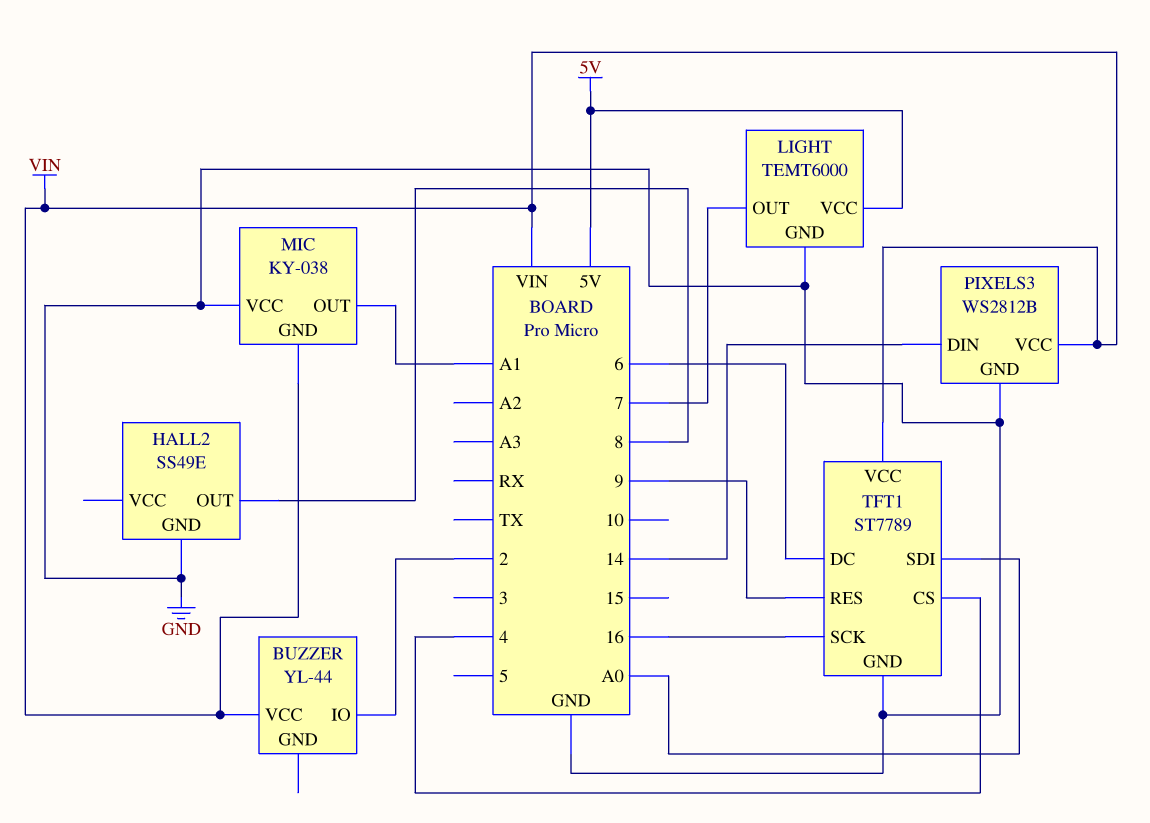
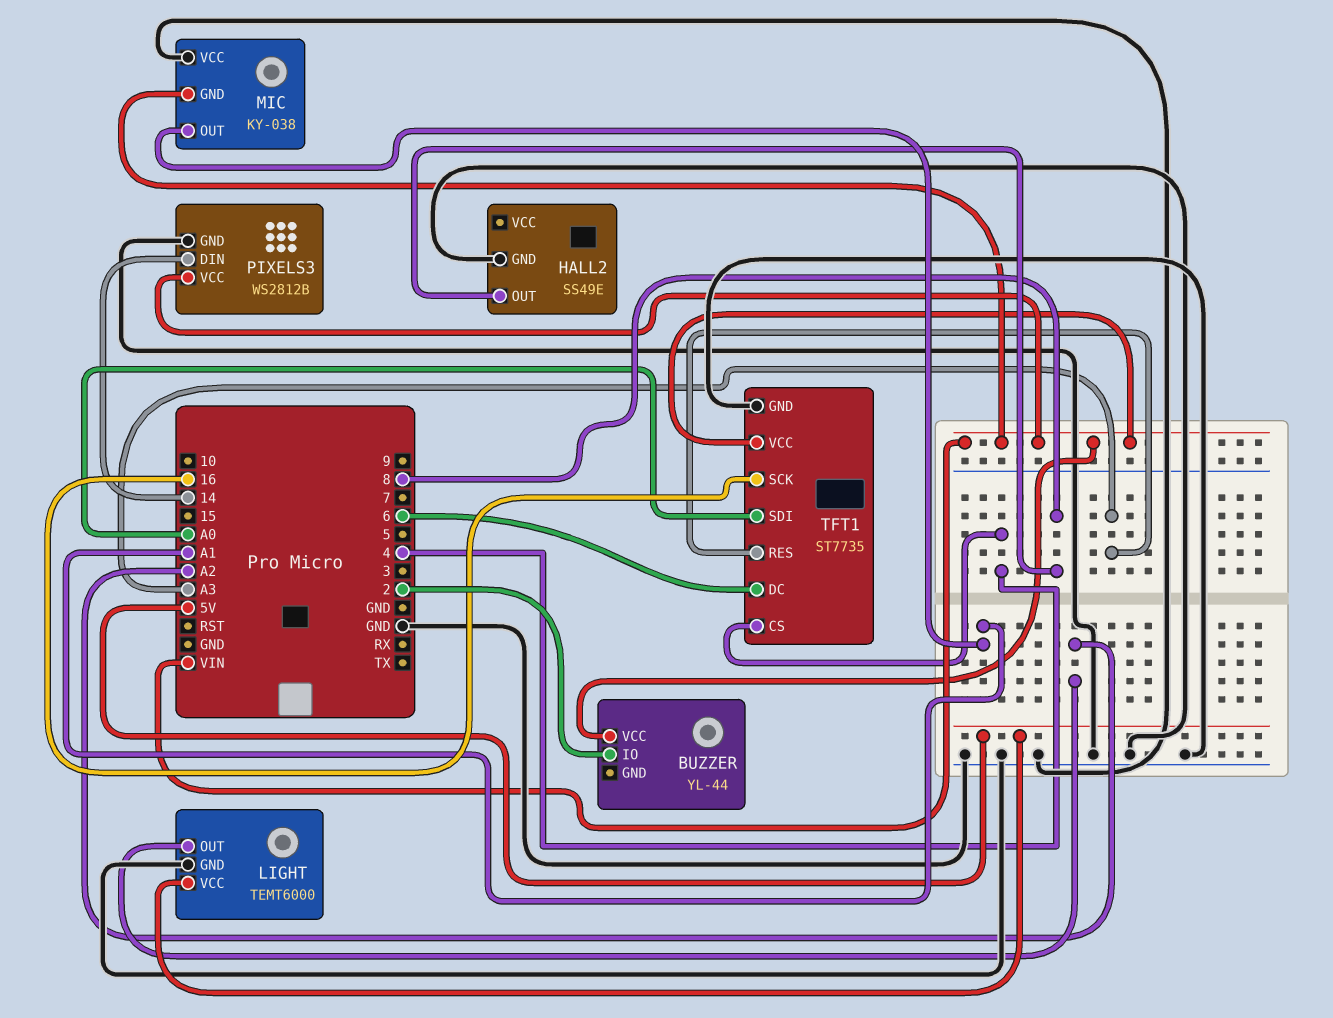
LIGHT pin OUT: 7 -> A2
TFT1: ST7789 -> ST7735
TFT1 pin RES: 9 -> A3

